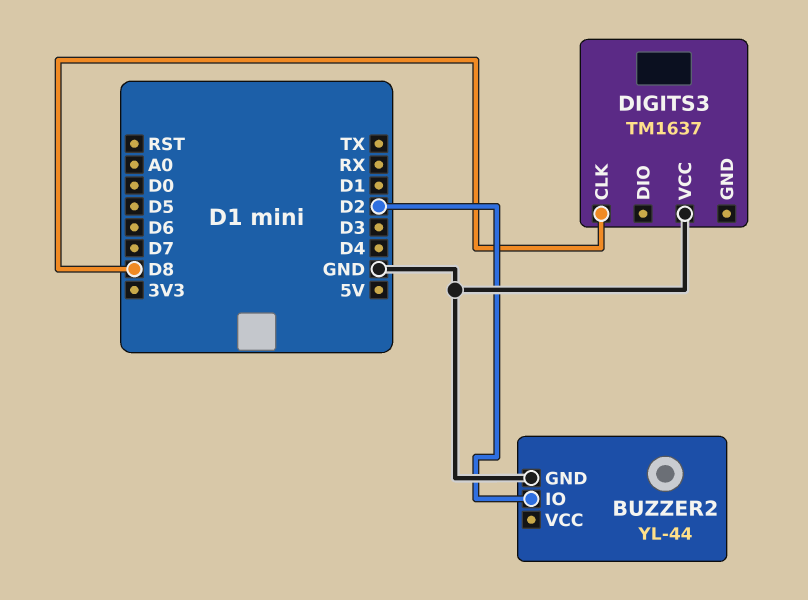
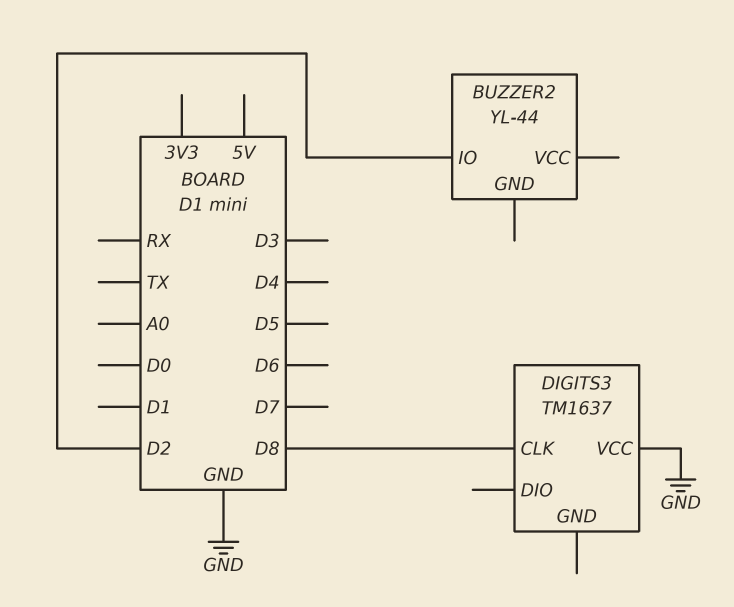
BUZZER2 pin GND: GND -> none

